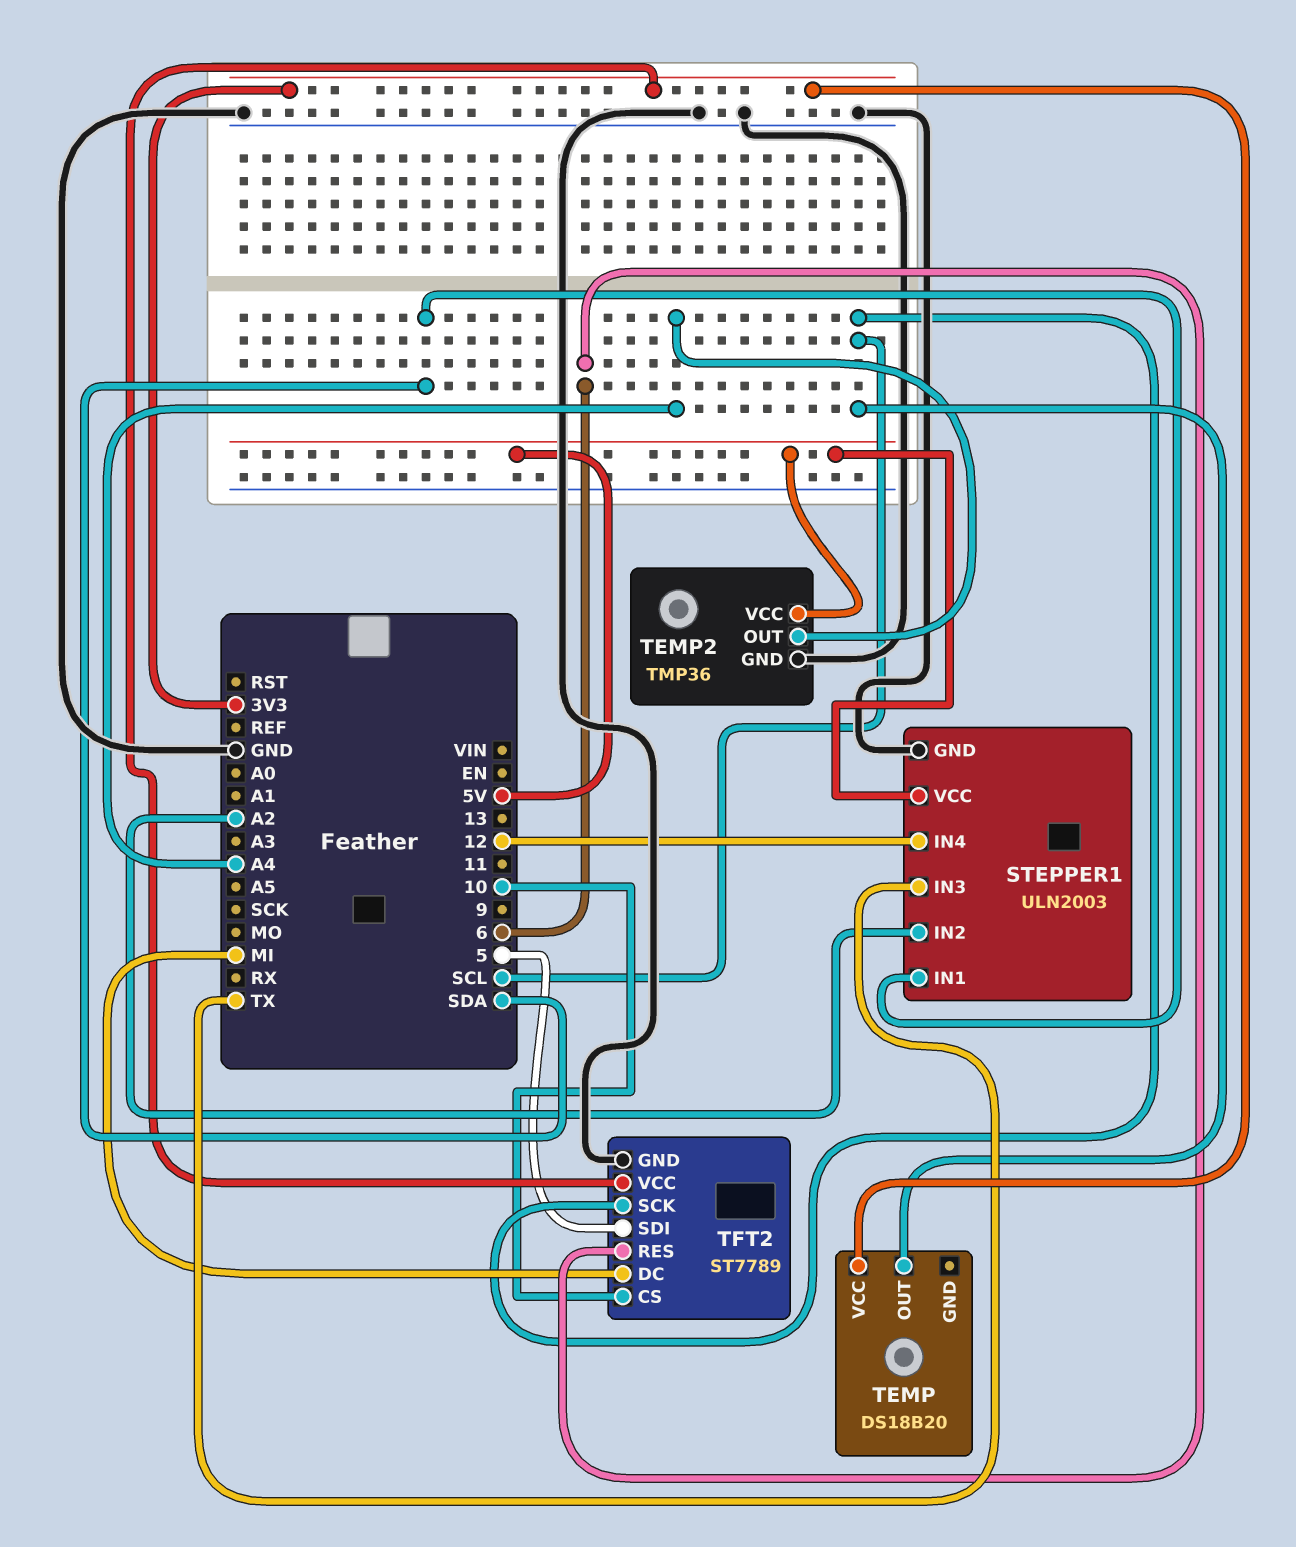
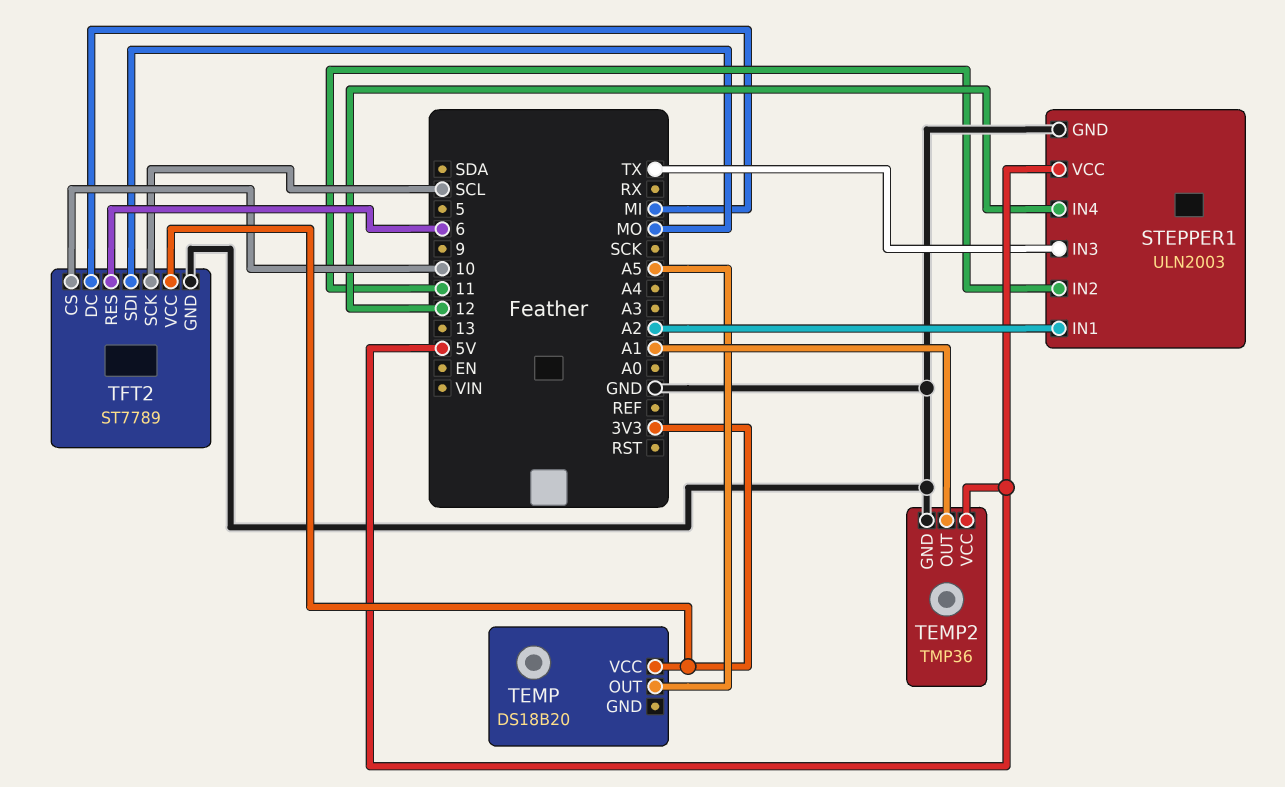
STEPPER1 pin IN1: SDA -> A2
STEPPER1 pin IN2: A2 -> 11
TEMP pin OUT: SCL -> A5
TEMP2 pin OUT: A4 -> A1
TFT2 pin SDI: 5 -> MO

